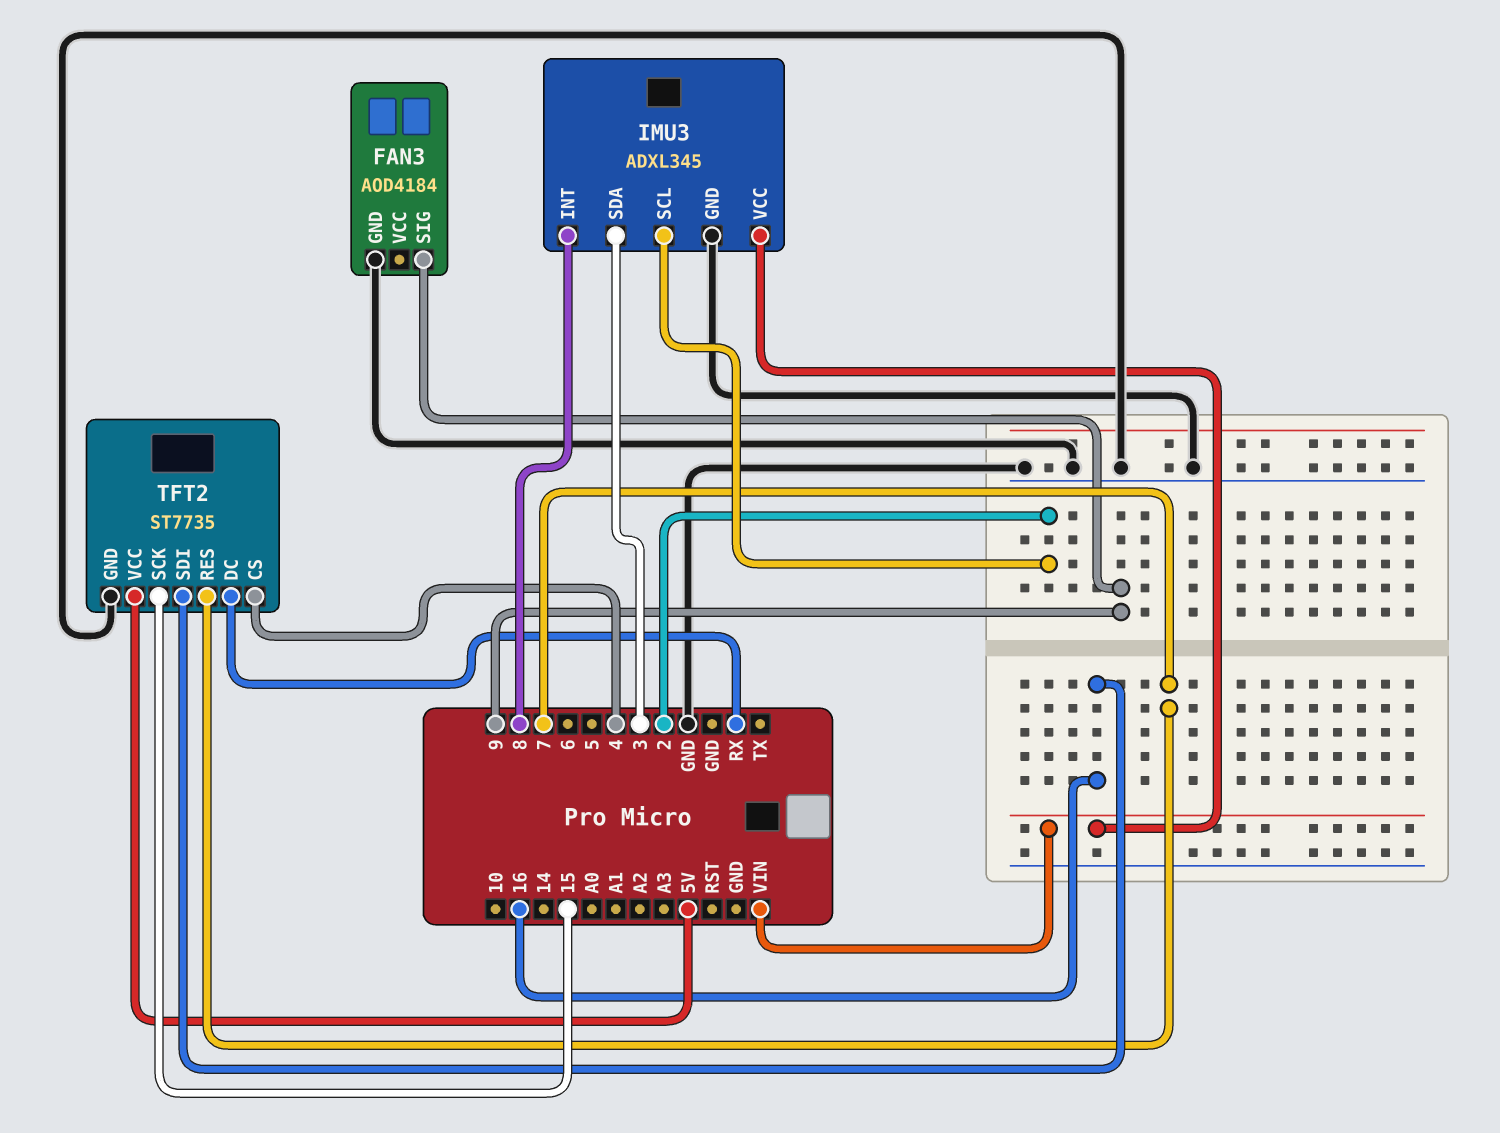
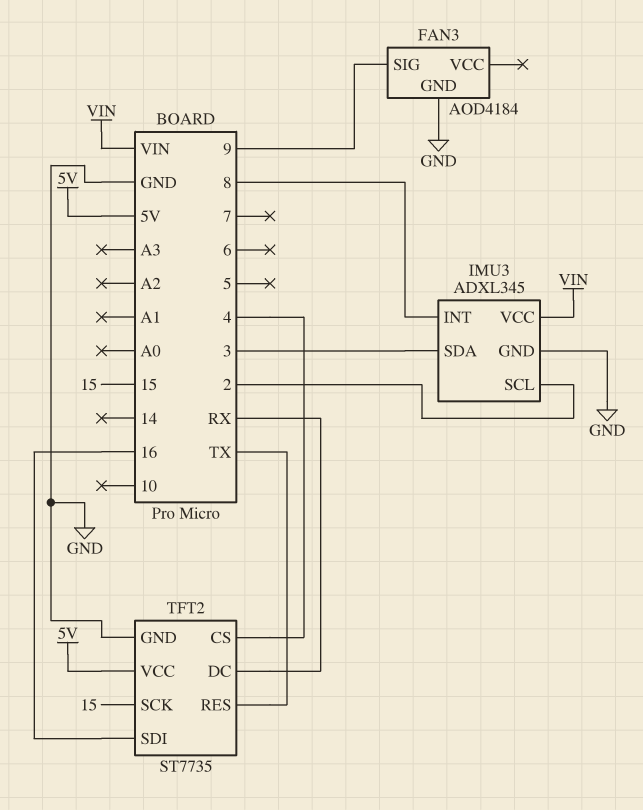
TFT2 pin RES: 7 -> TX

